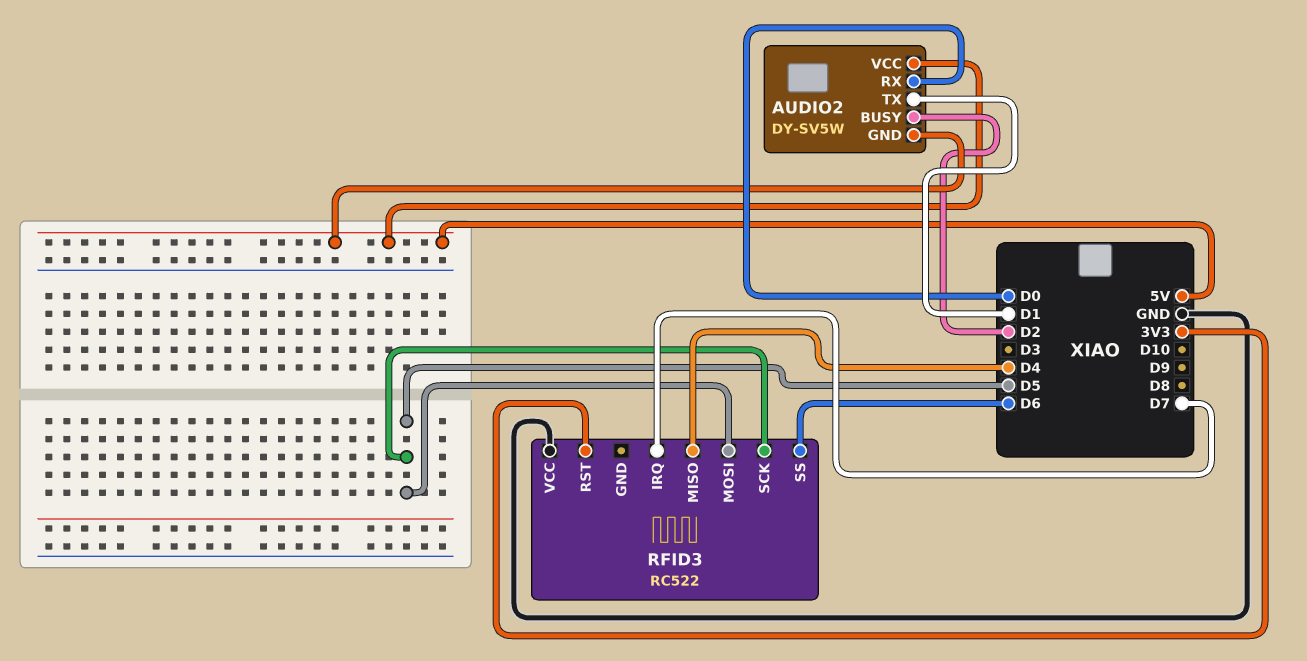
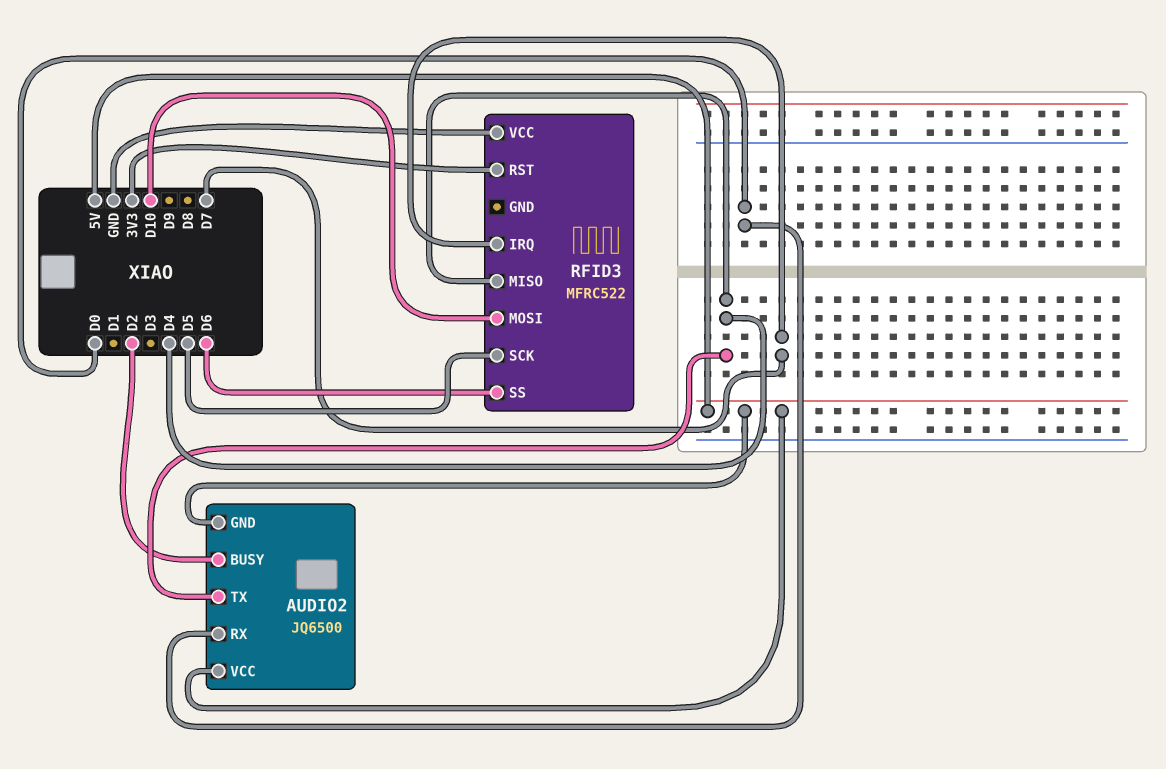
AUDIO2: DY-SV5W -> JQ6500
AUDIO2 pin TX: D1 -> D4
RFID3: RC522 -> MFRC522
RFID3 pin MOSI: D5 -> D10

